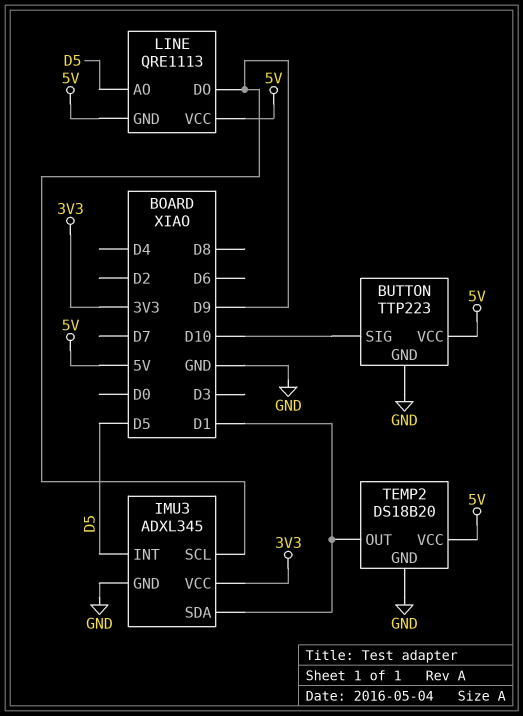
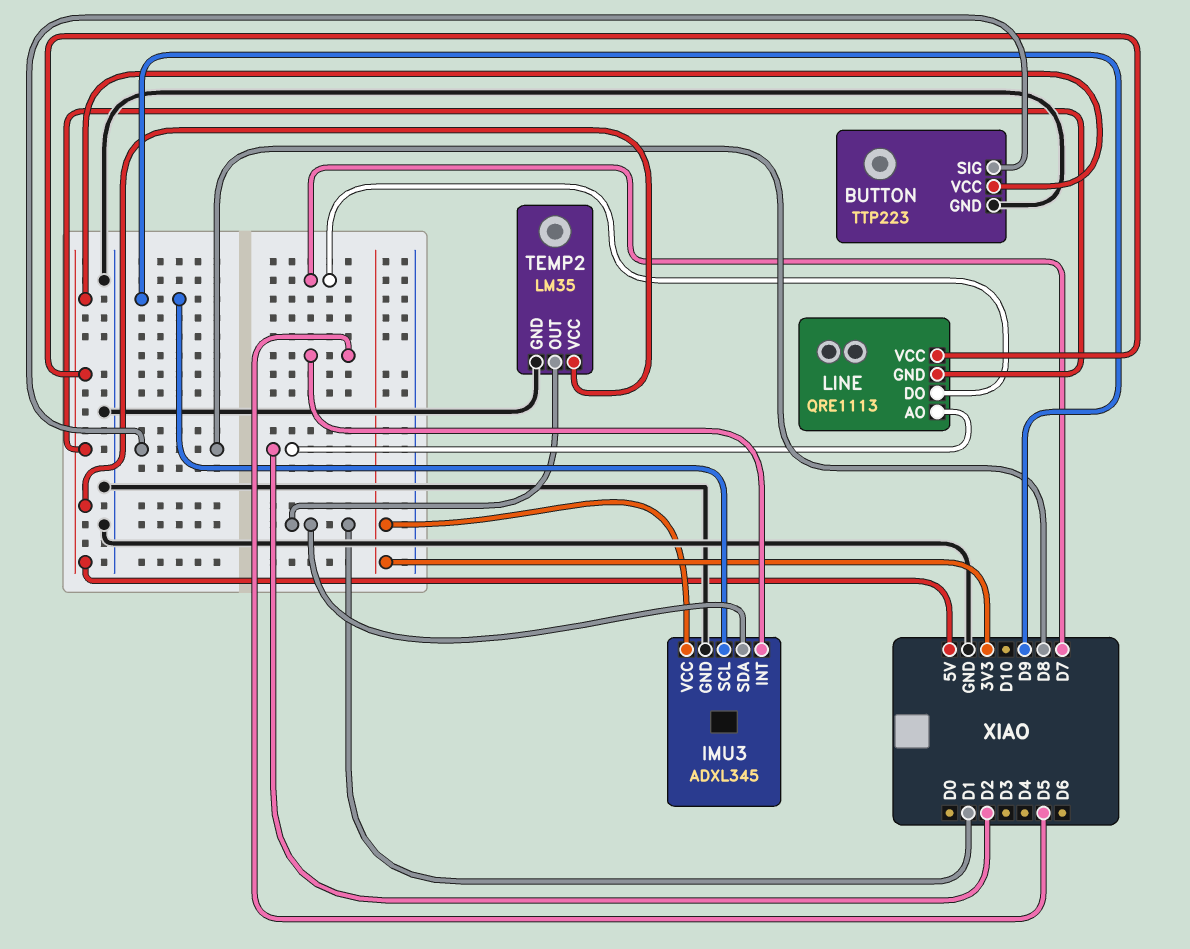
BUTTON pin SIG: D10 -> D8
LINE pin AO: D5 -> D2
LINE pin DO: D9 -> D7
TEMP2: DS18B20 -> LM35

